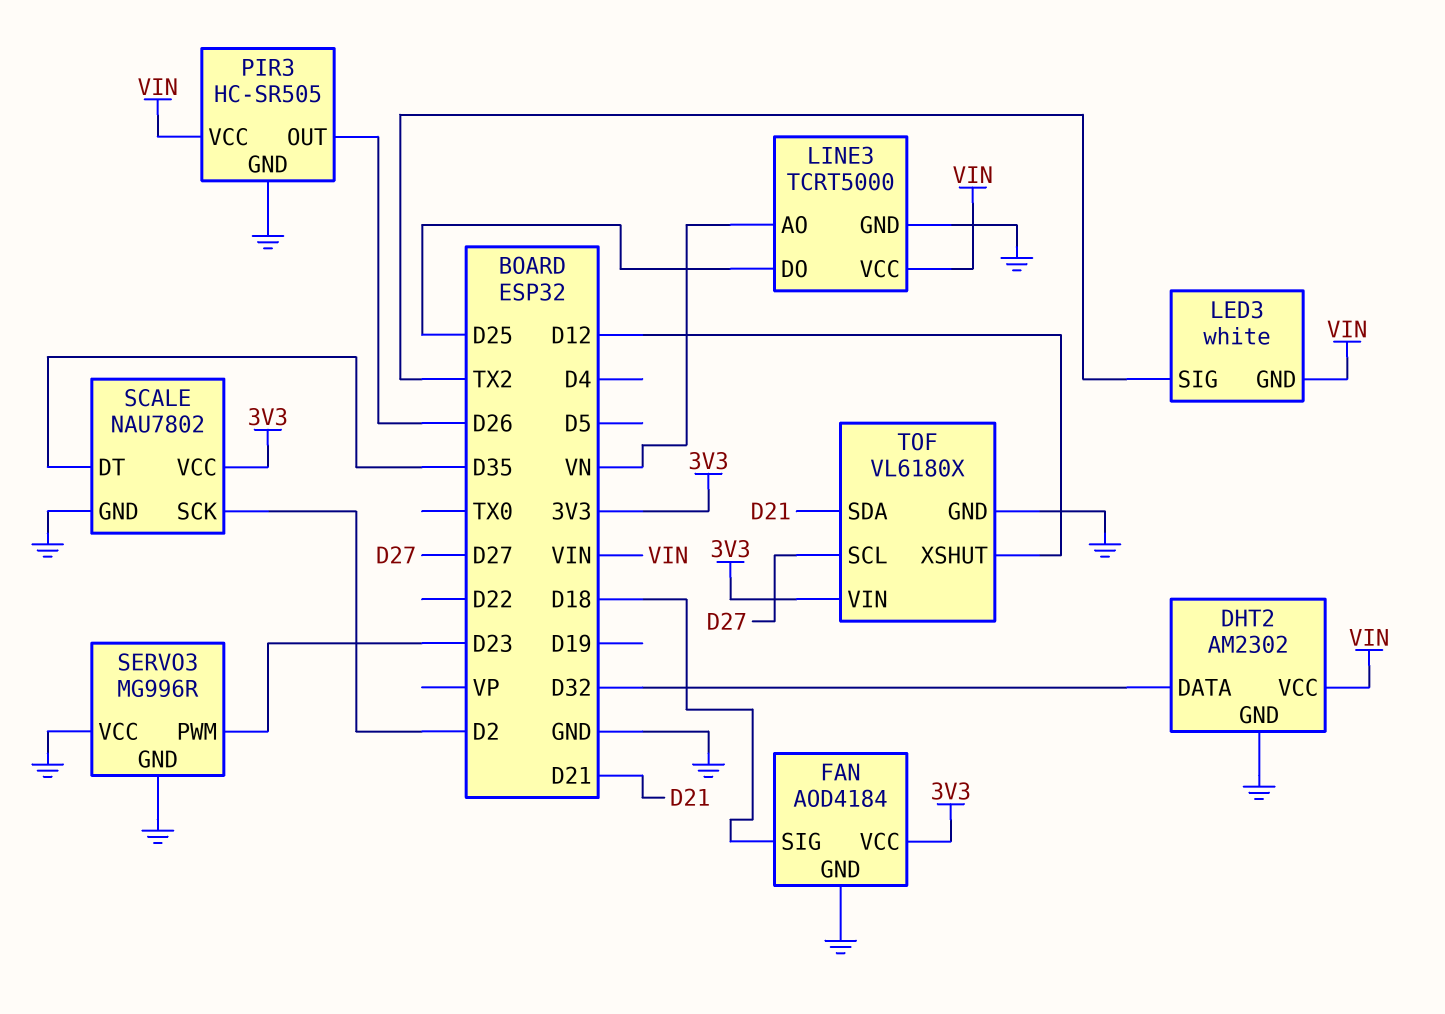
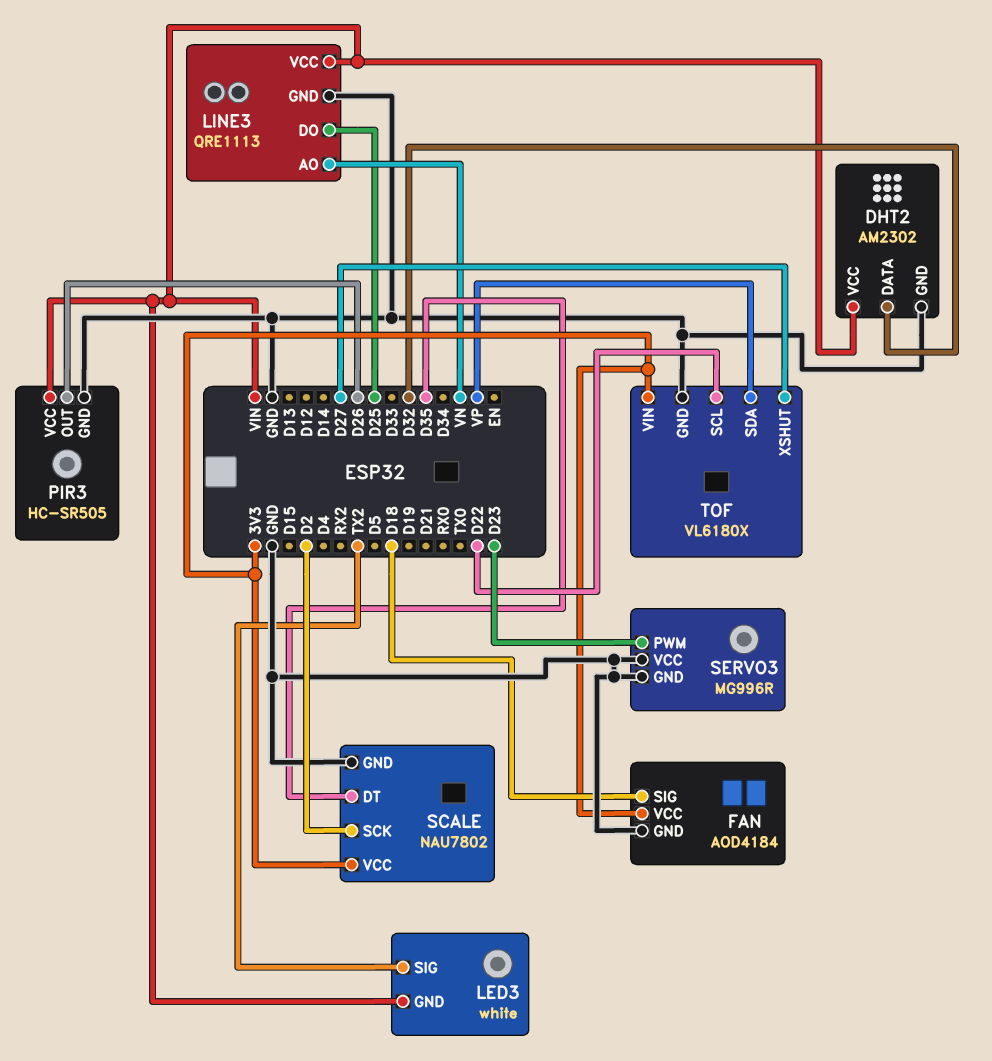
LINE3: TCRT5000 -> QRE1113
TOF pin SCL: D27 -> D22
TOF pin SDA: D21 -> VP
TOF pin XSHUT: D12 -> D27

